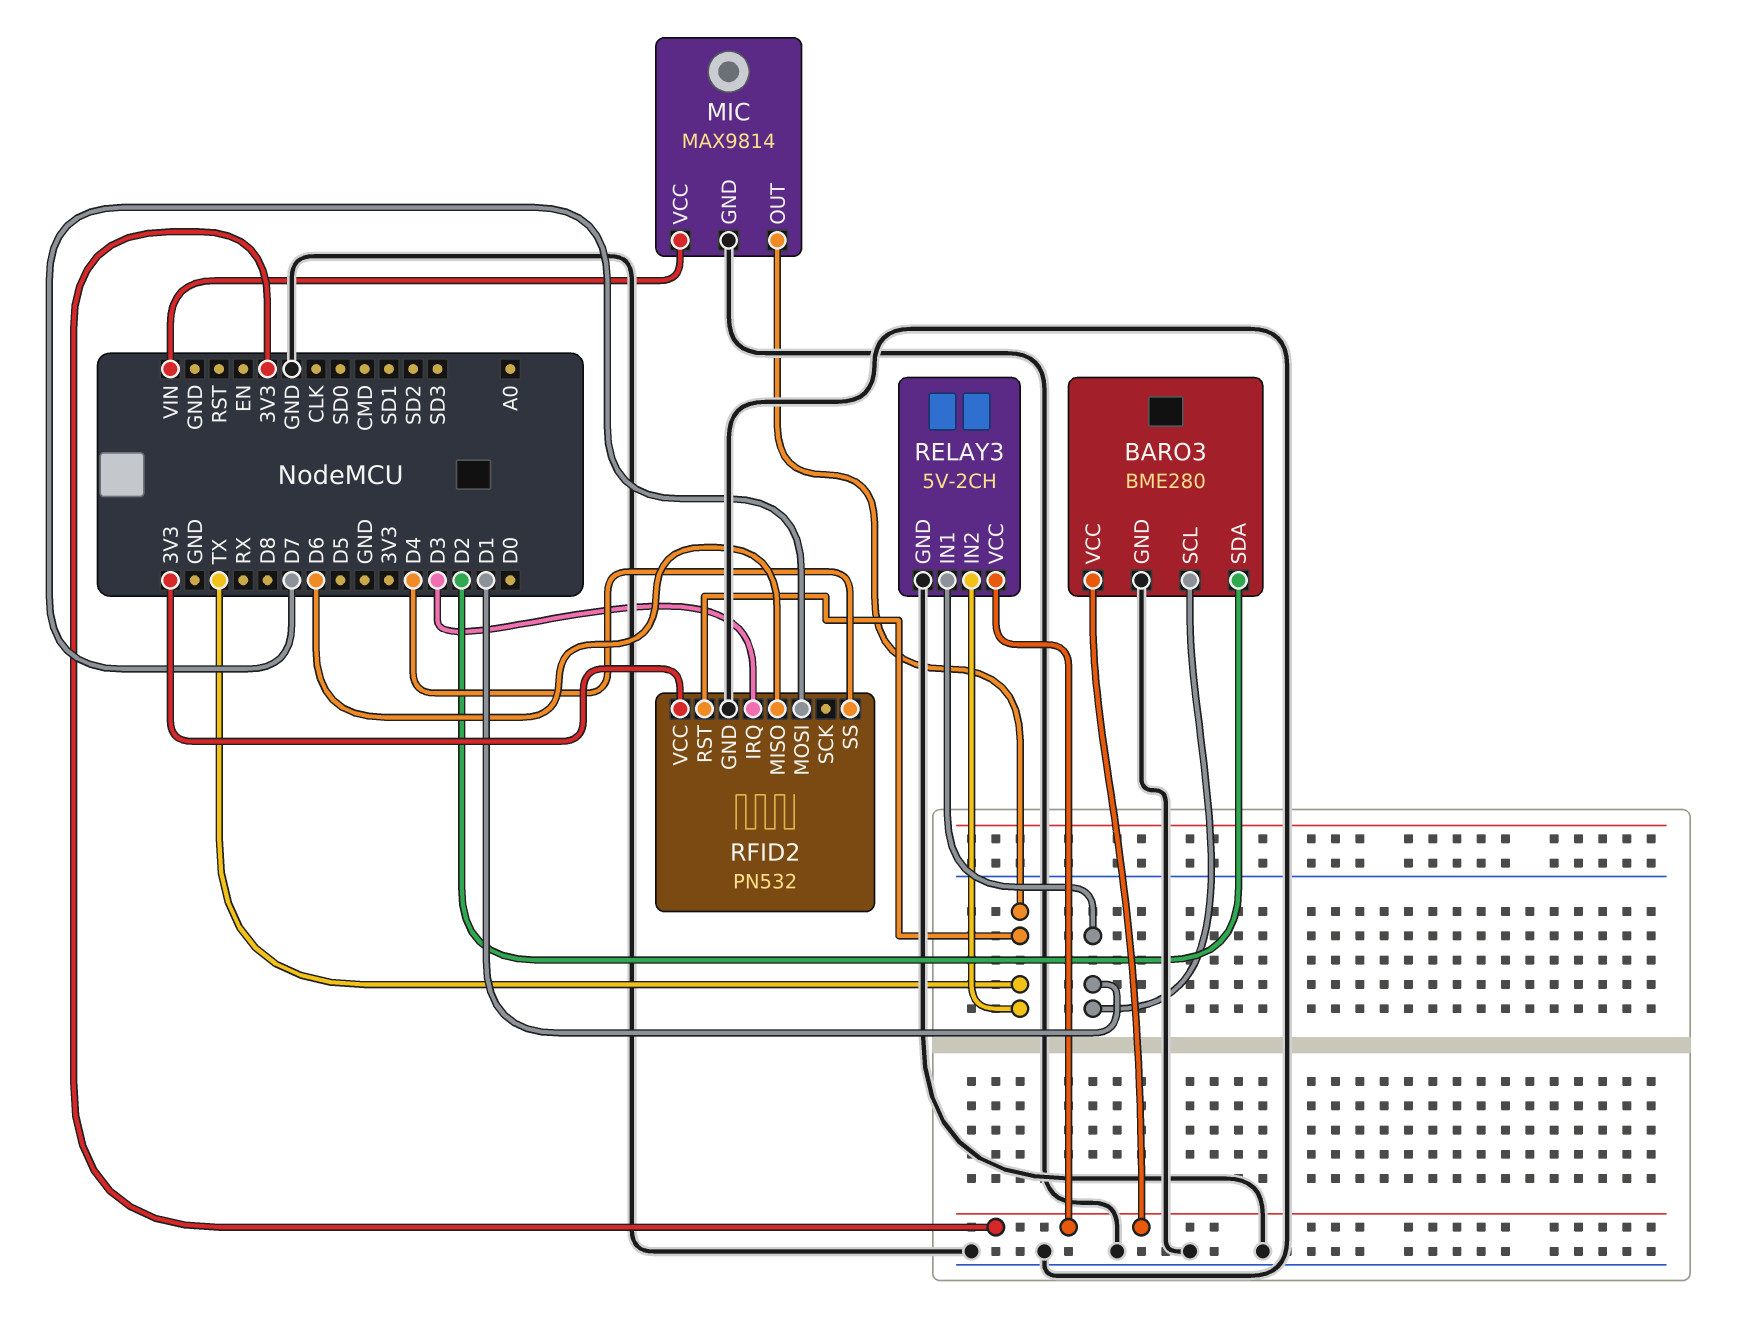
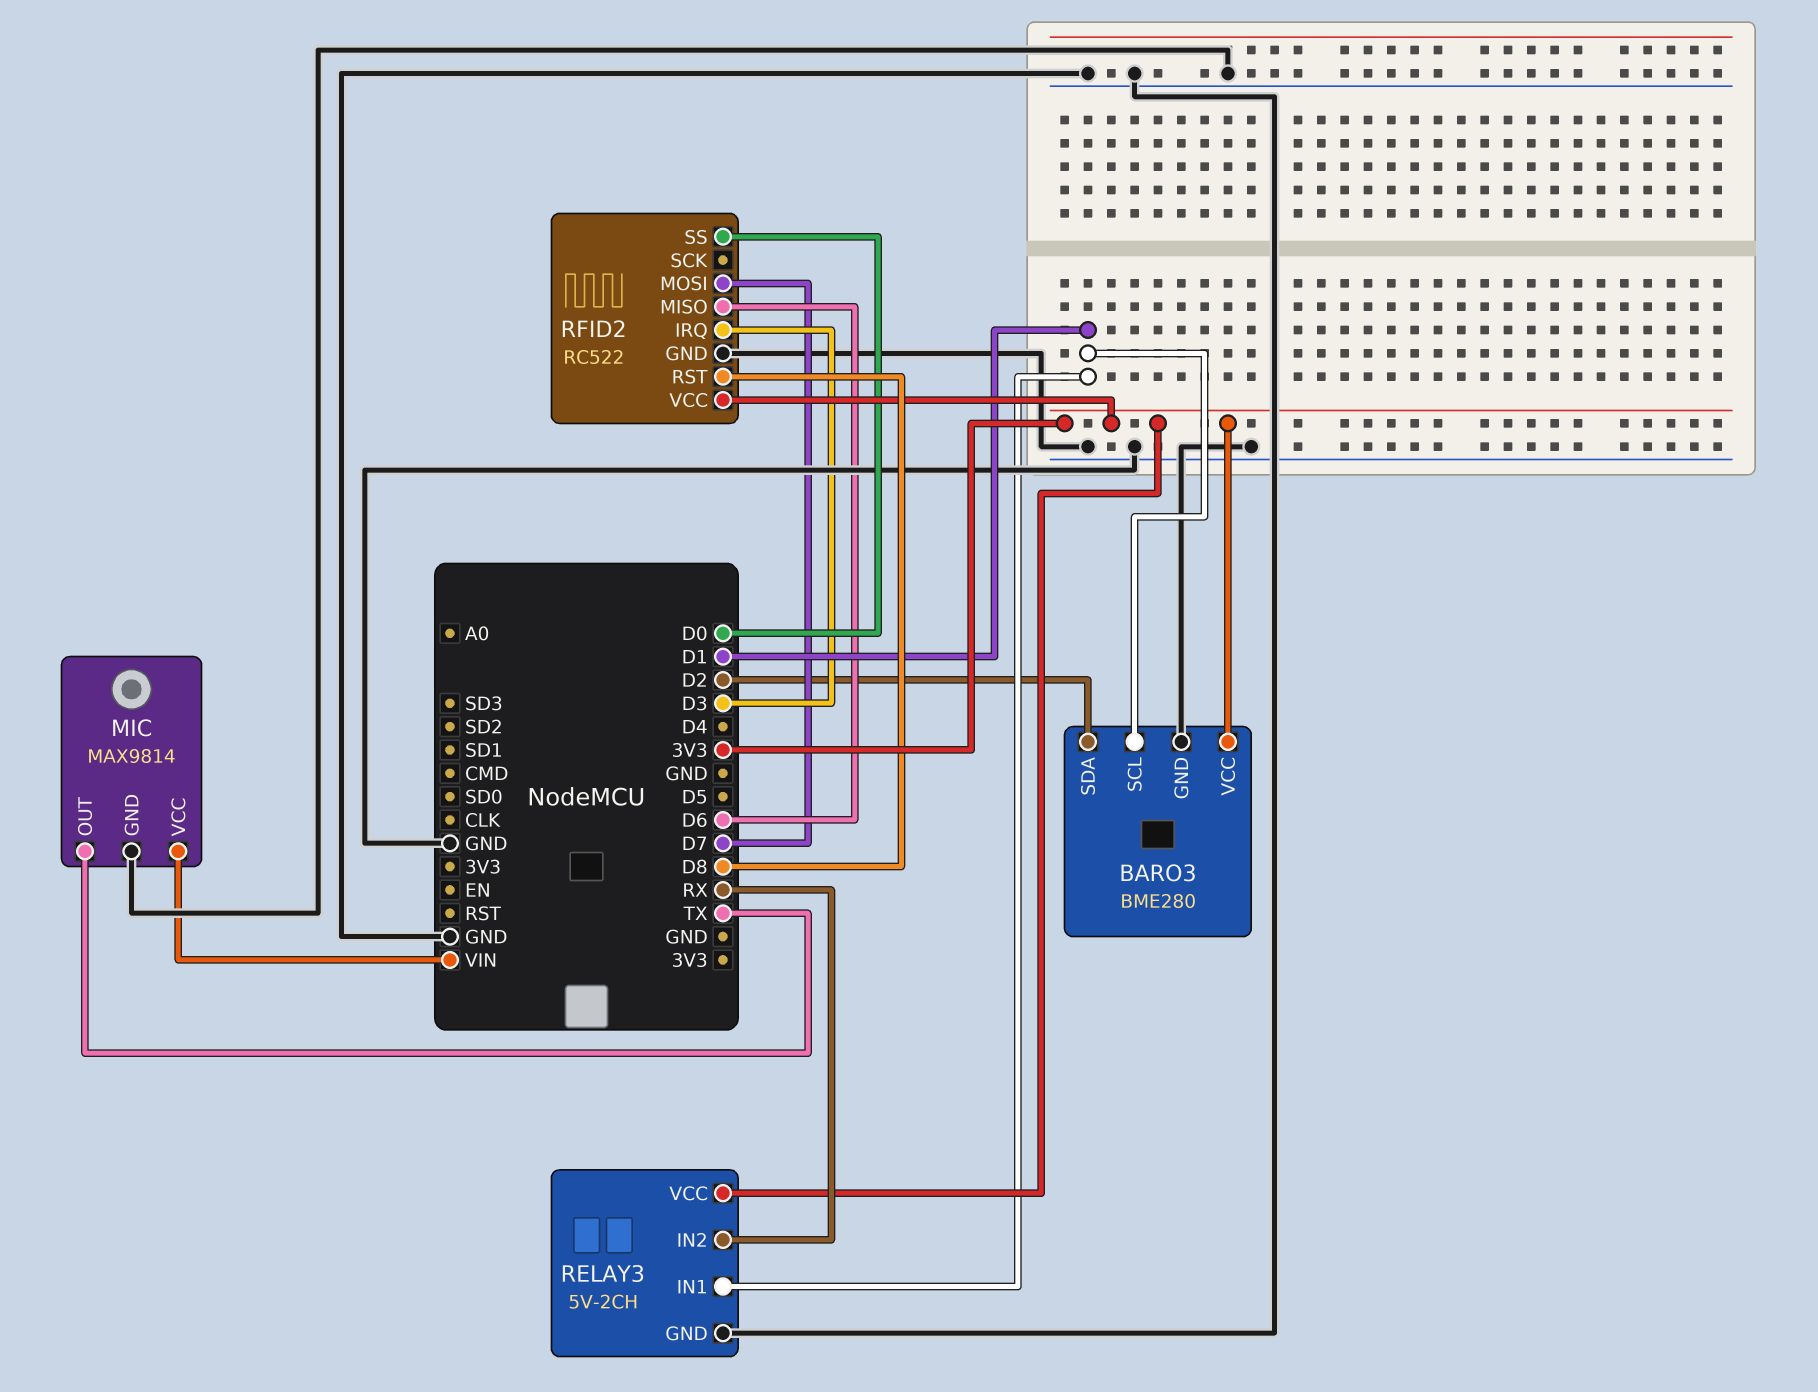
RELAY3 pin IN2: TX -> RX
RFID2: PN532 -> RC522
RFID2 pin RST: TX -> D8
RFID2 pin SS: D4 -> D0

